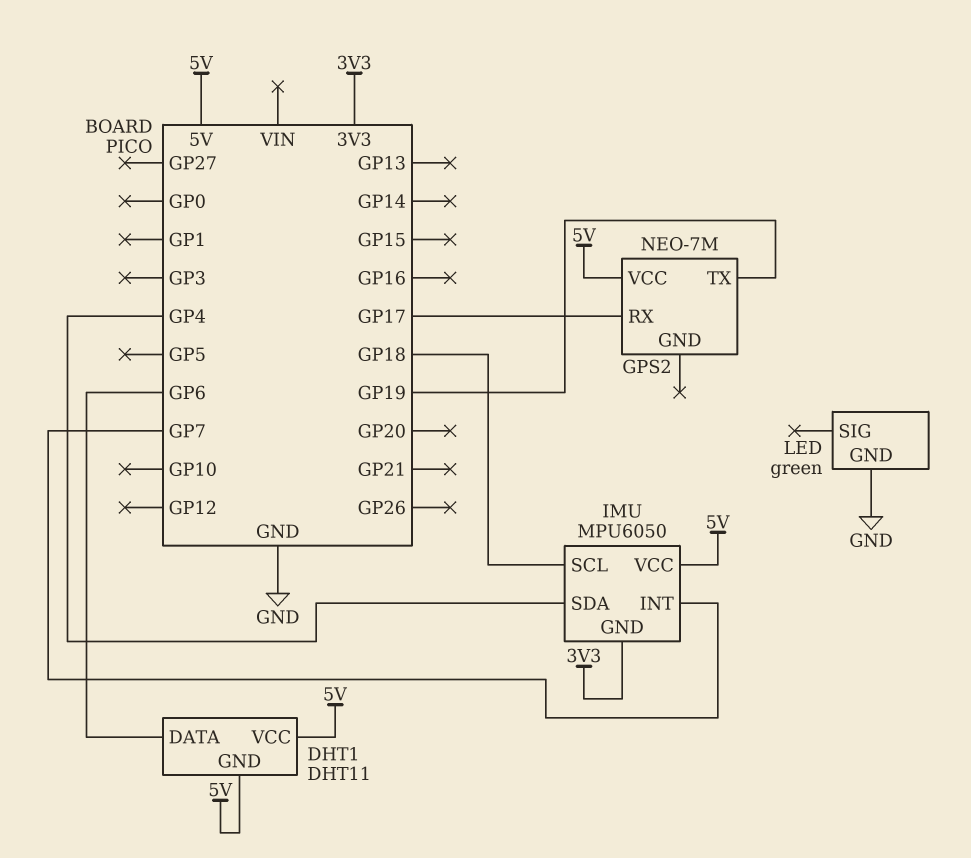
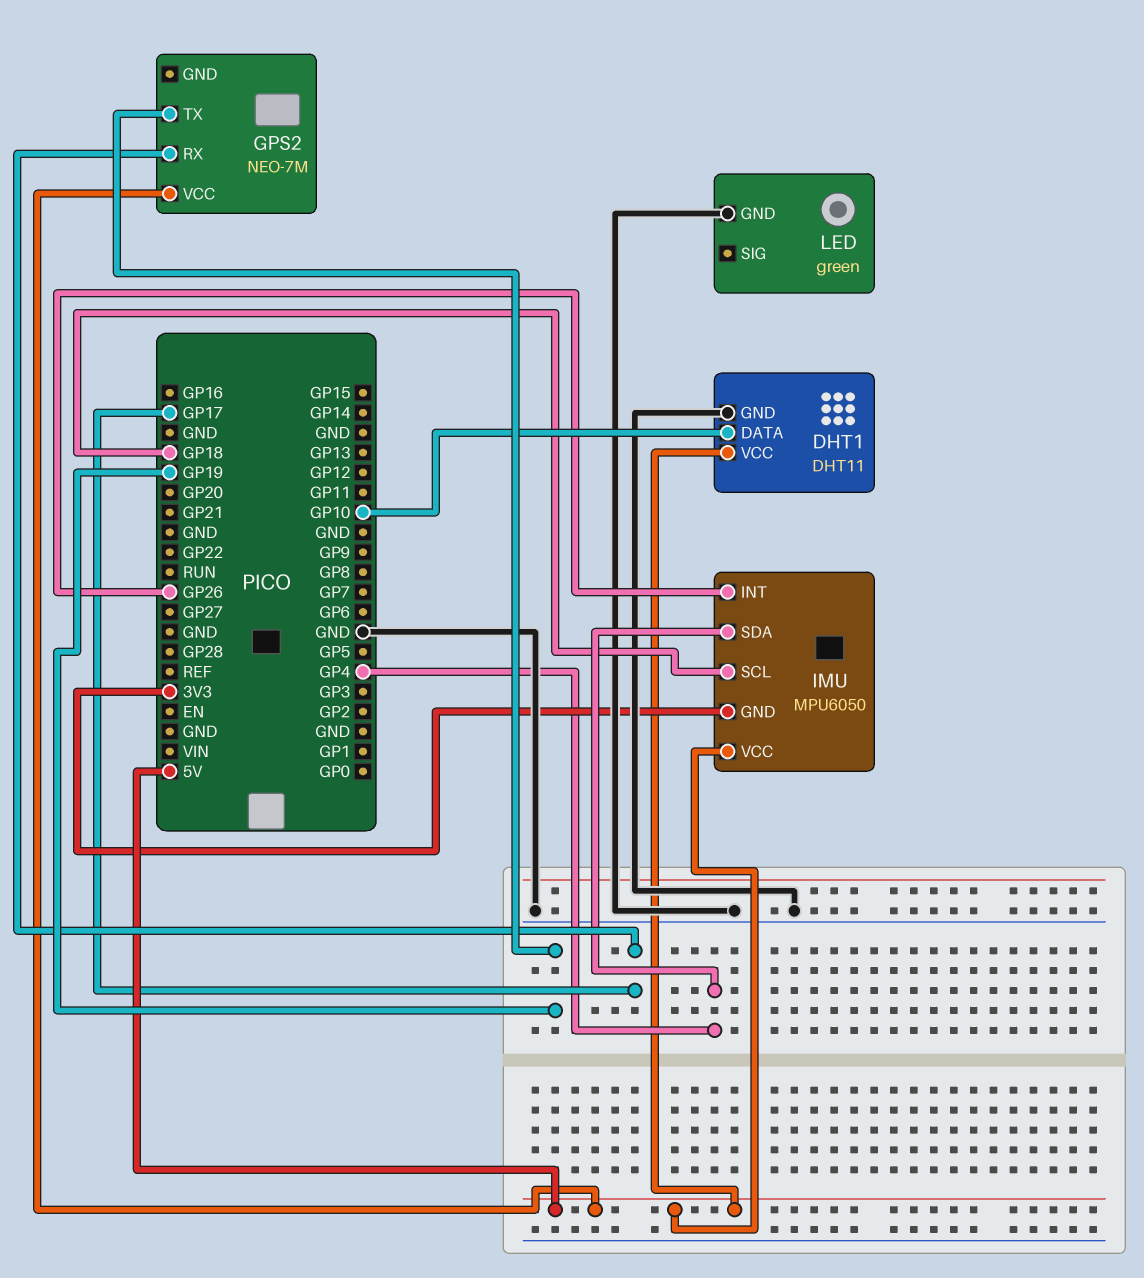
DHT1 pin DATA: GP6 -> GP10
DHT1 pin GND: 5V -> GND
IMU pin INT: GP7 -> GP26

